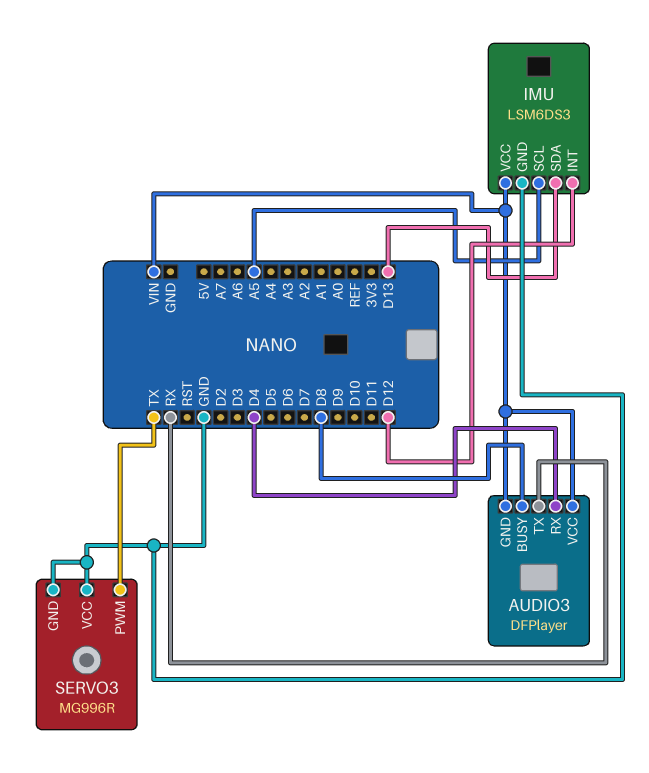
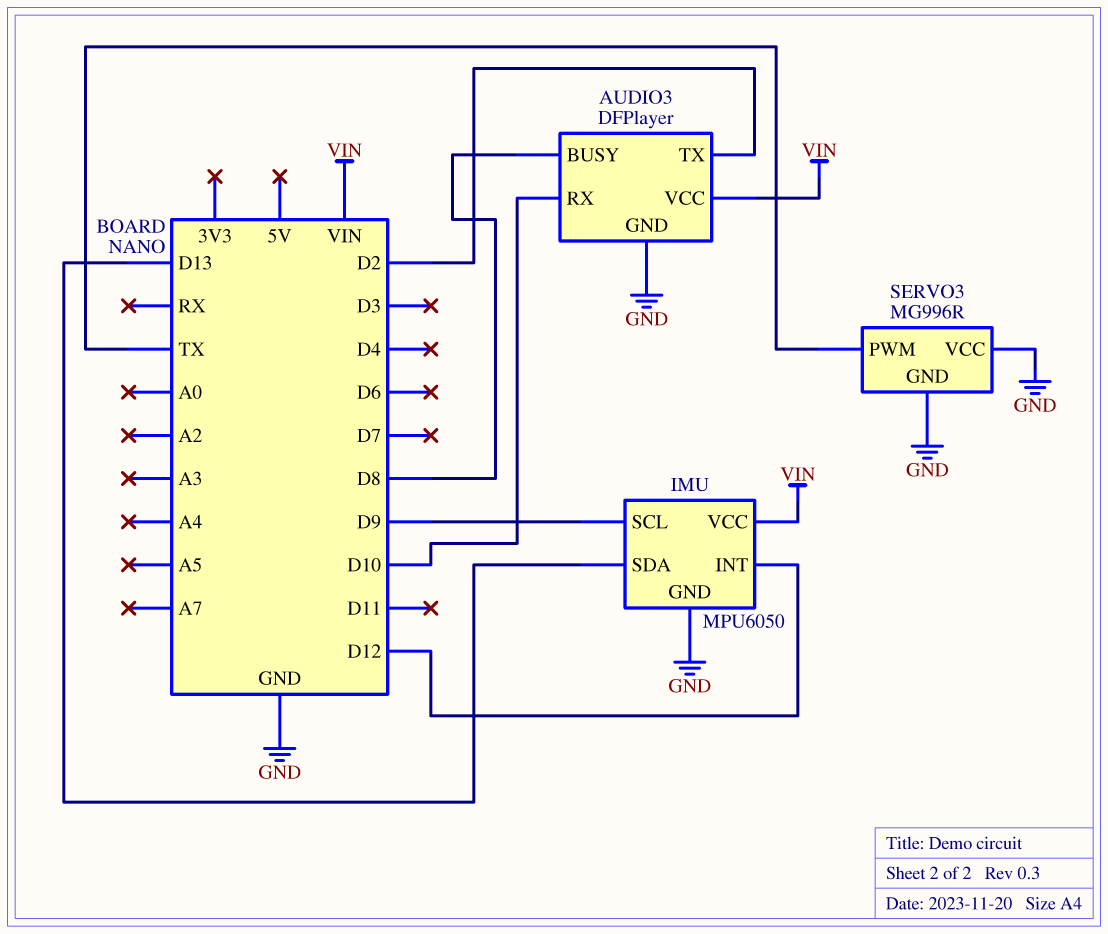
AUDIO3 pin GND: VIN -> GND
AUDIO3 pin RX: D4 -> D10
AUDIO3 pin TX: RX -> D2
IMU: LSM6DS3 -> MPU6050
IMU pin SCL: A5 -> D9

